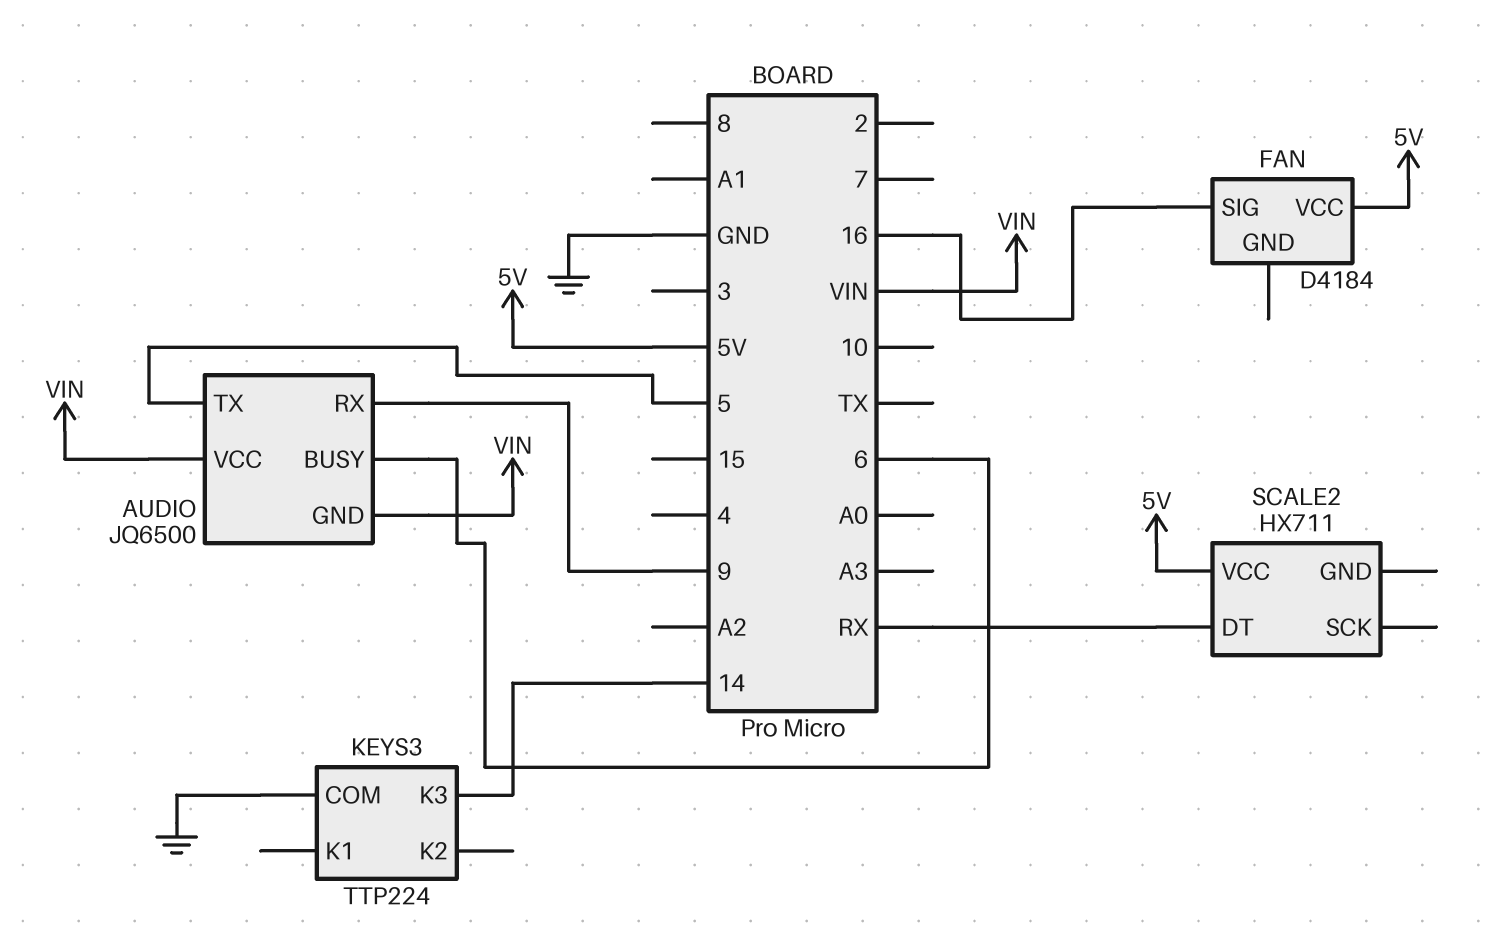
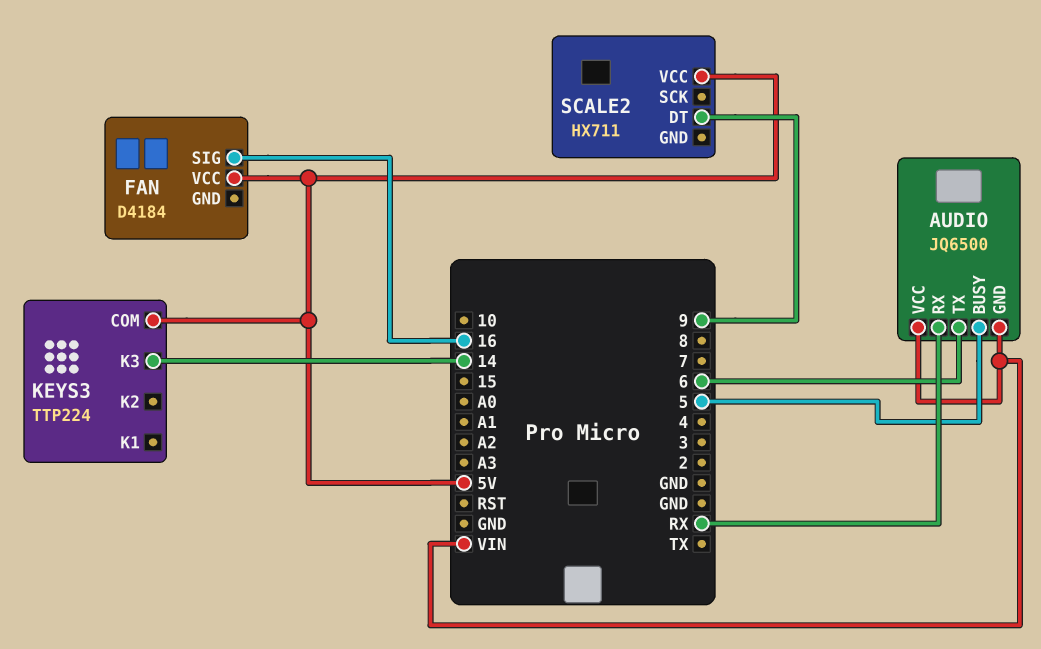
AUDIO pin BUSY: 6 -> 5
AUDIO pin RX: 9 -> RX
AUDIO pin TX: 5 -> 6
KEYS3 pin COM: GND -> 5V
SCALE2 pin DT: RX -> 9

